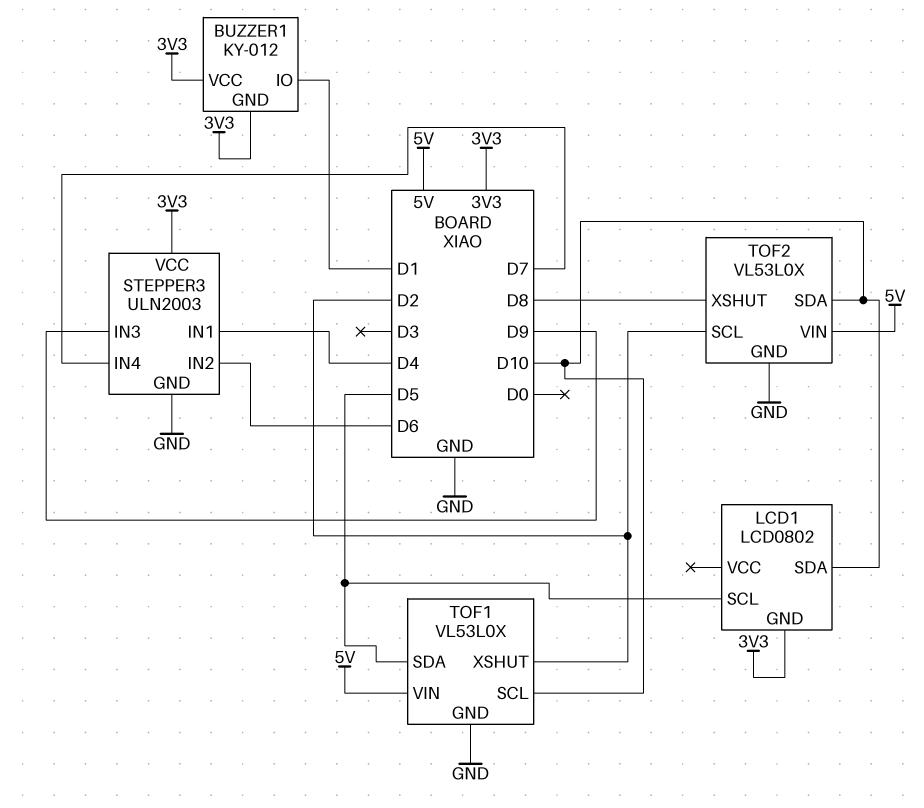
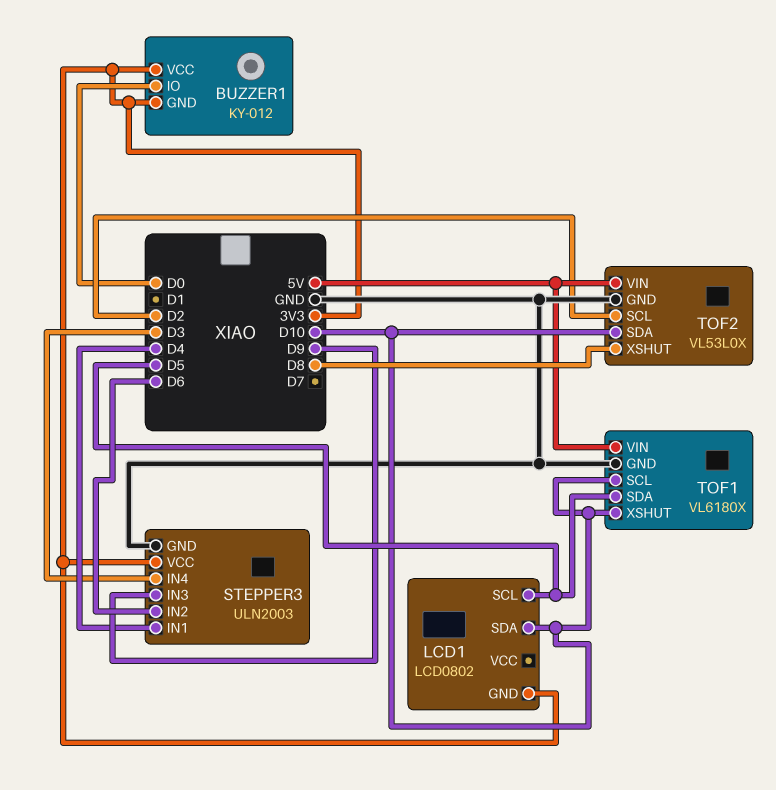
BUZZER1 pin IO: D1 -> D0
STEPPER3 pin IN4: D7 -> D3
TOF1: VL53L0X -> VL6180X
TOF1 pin XSHUT: D2 -> D10

